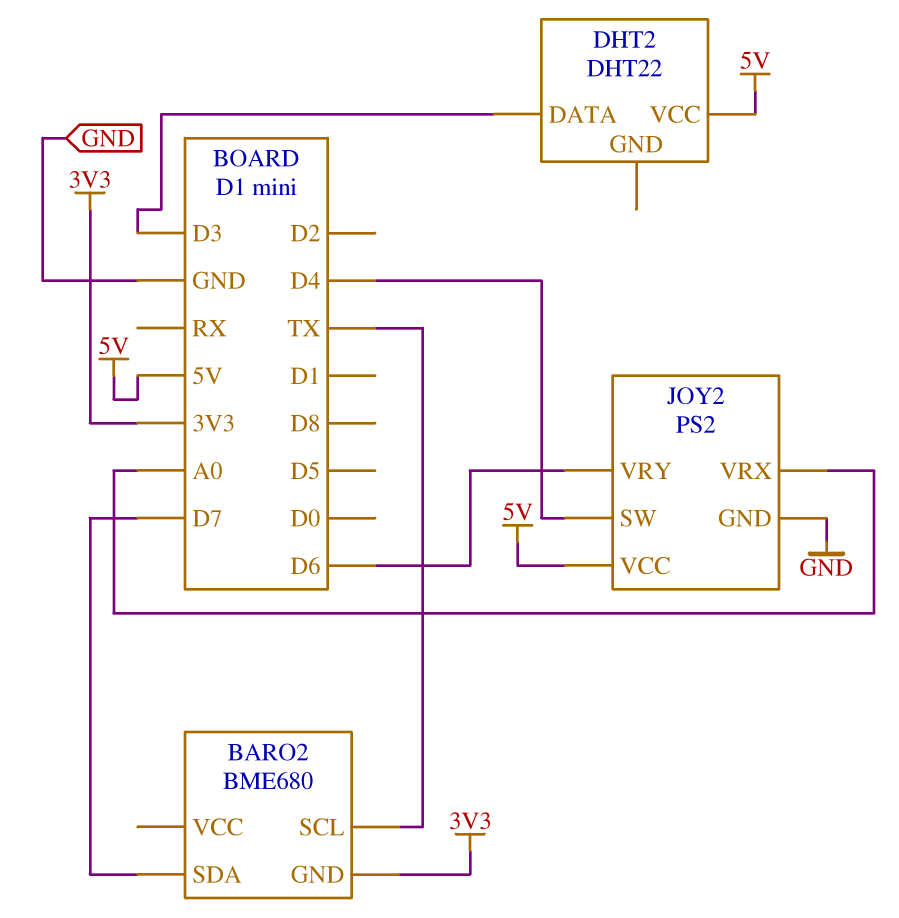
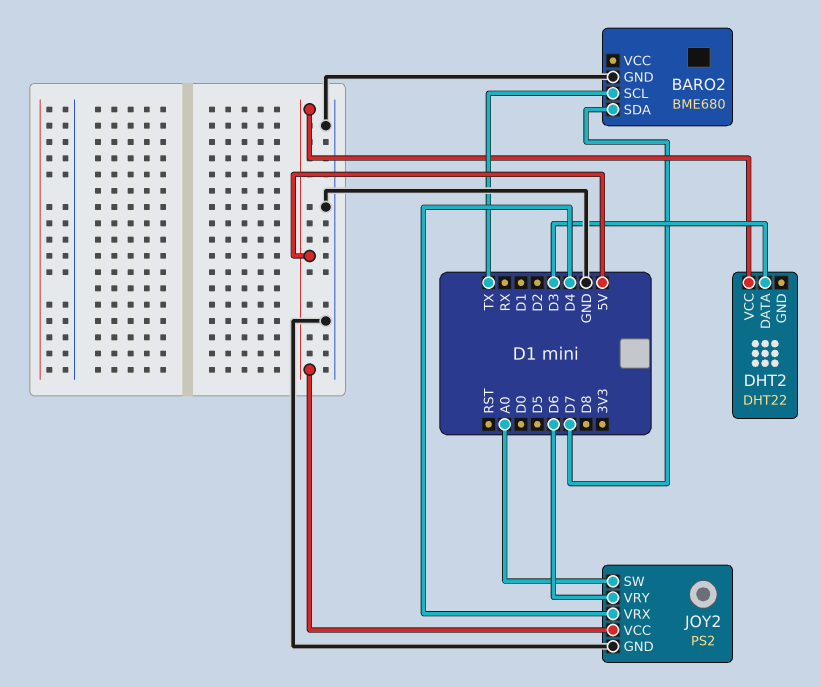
BARO2 pin GND: 3V3 -> GND
JOY2 pin SW: D4 -> A0
JOY2 pin VRX: A0 -> D4

